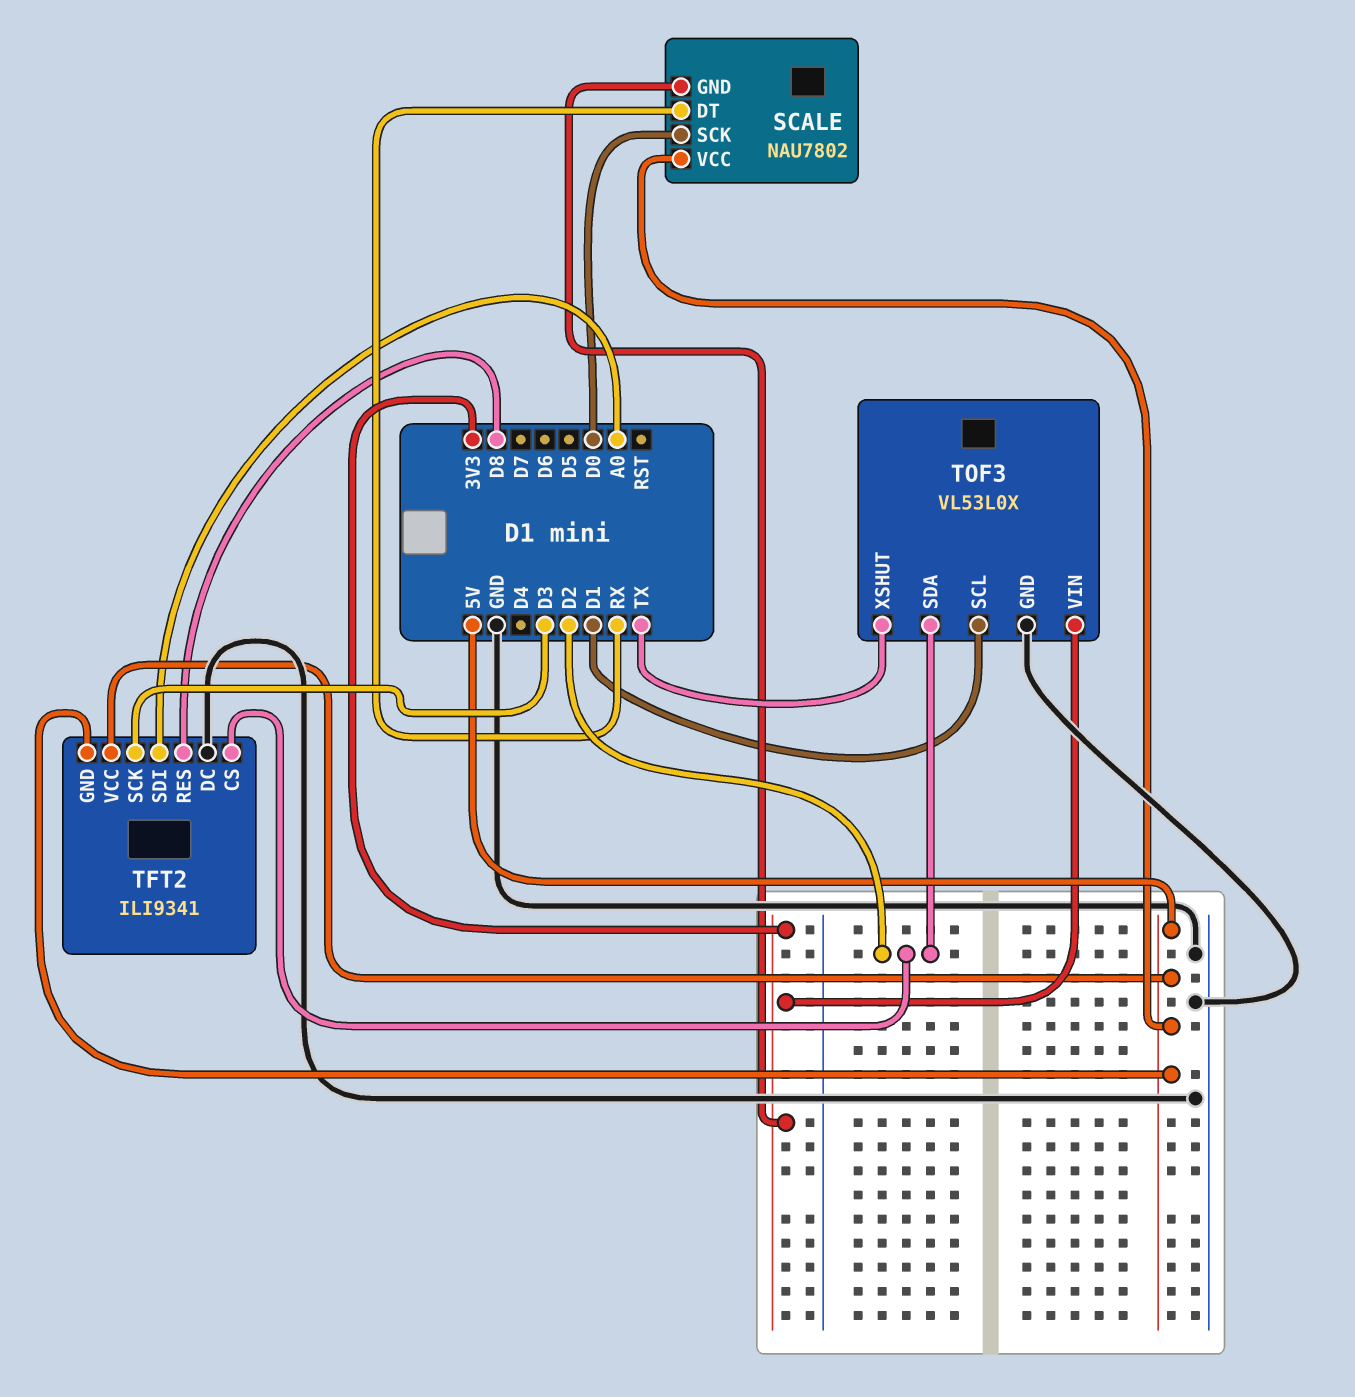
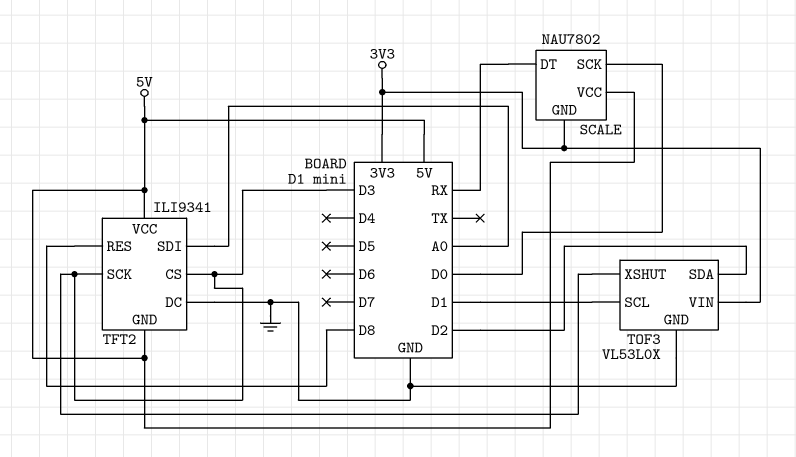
TFT2 pin CS: D2 -> D3
TOF3 pin XSHUT: TX -> D3

